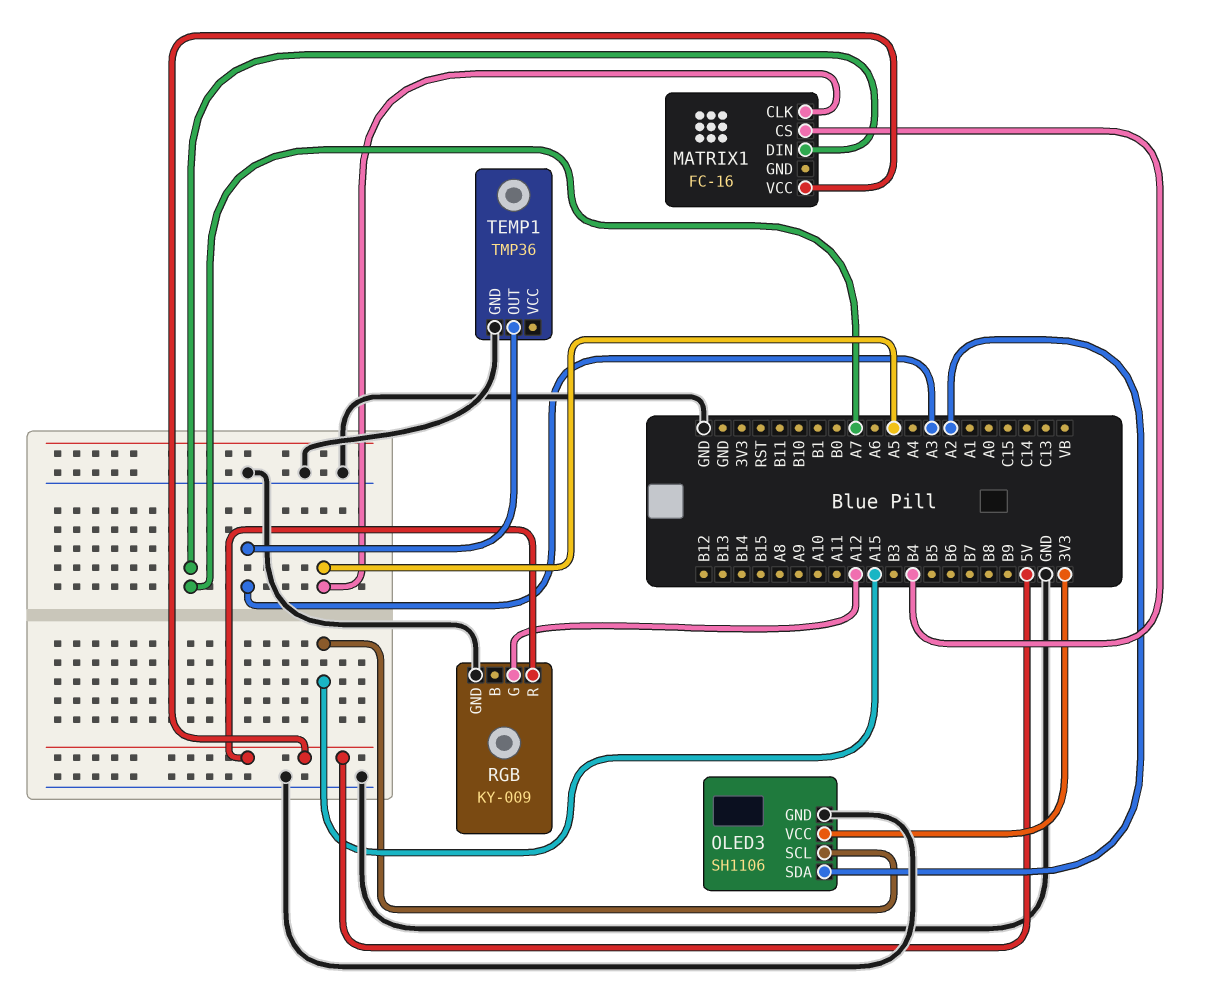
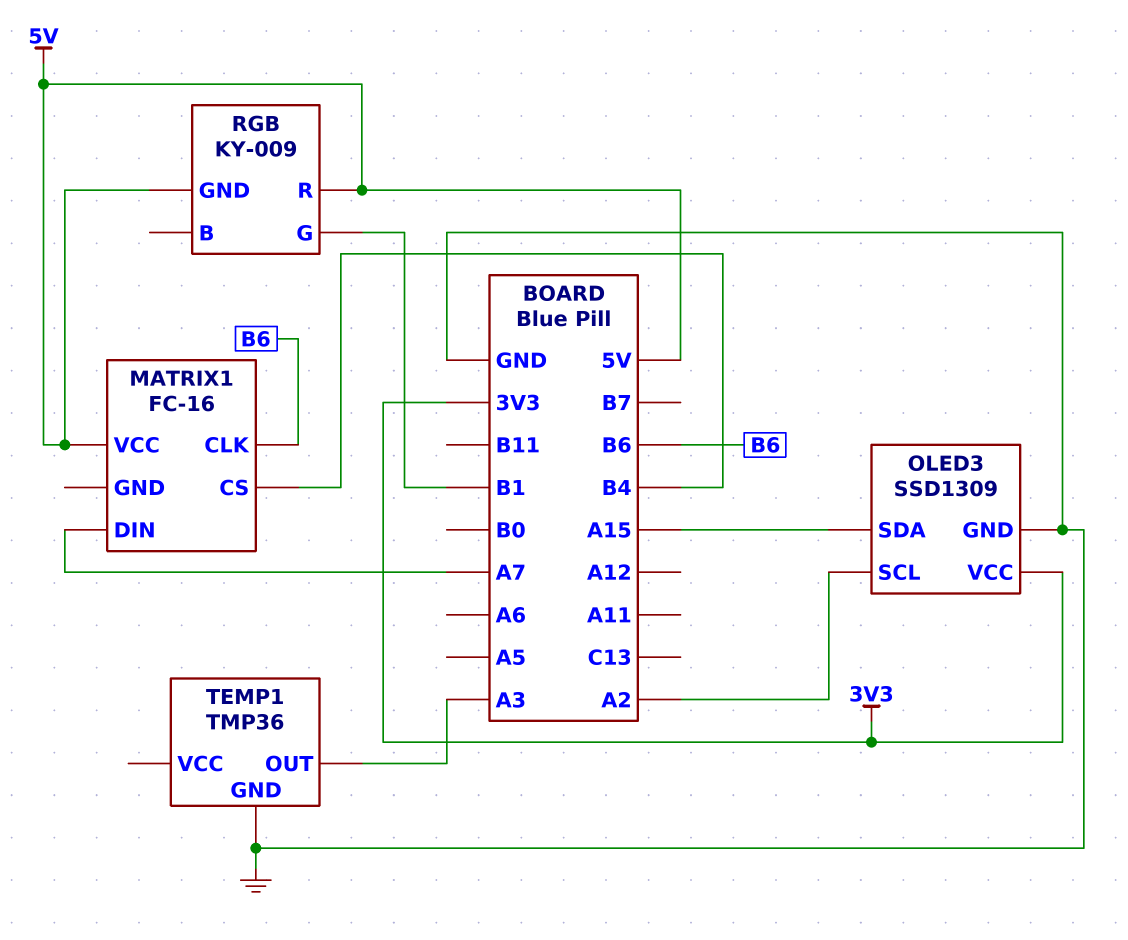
MATRIX1 pin CLK: A5 -> B6
OLED3: SH1106 -> SSD1309
OLED3 pin SCL: A15 -> A2
OLED3 pin SDA: A2 -> A15
RGB pin G: A12 -> B1
RGB pin GND: GND -> 5V

